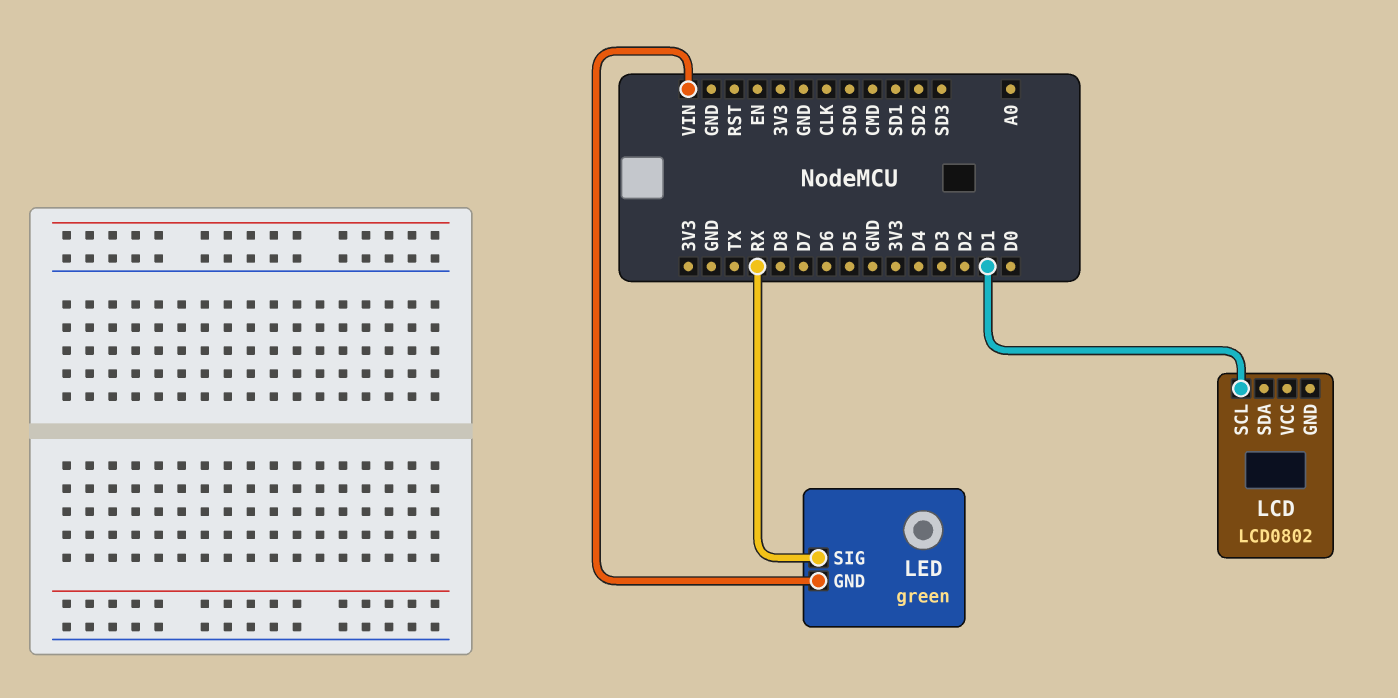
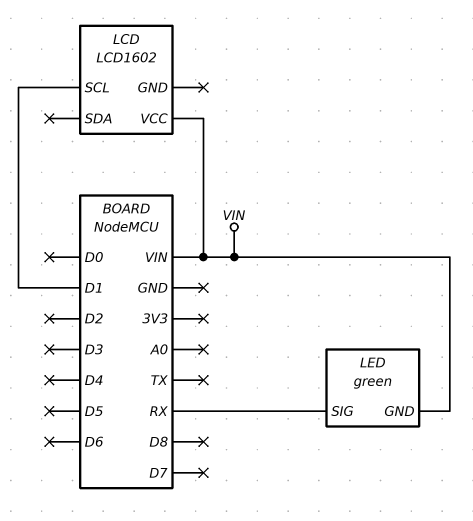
LCD: LCD0802 -> LCD1602
LCD pin VCC: none -> VIN

